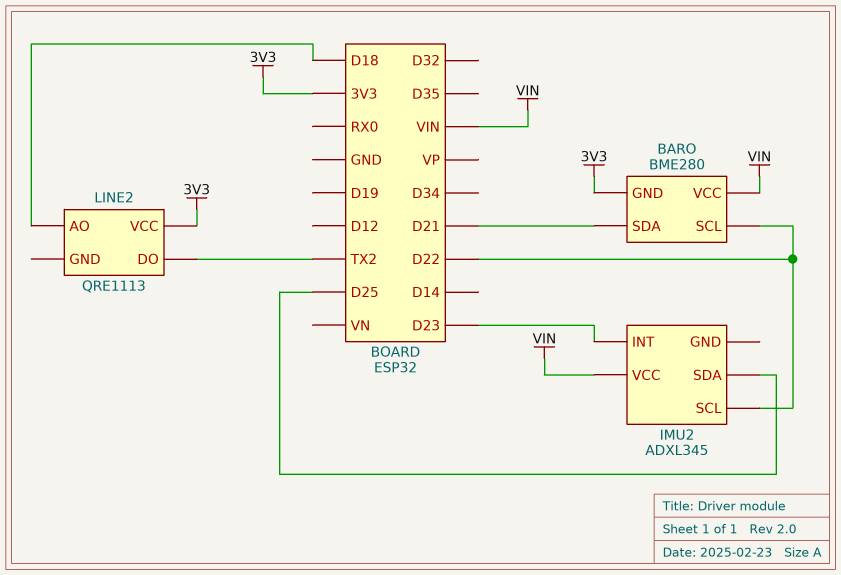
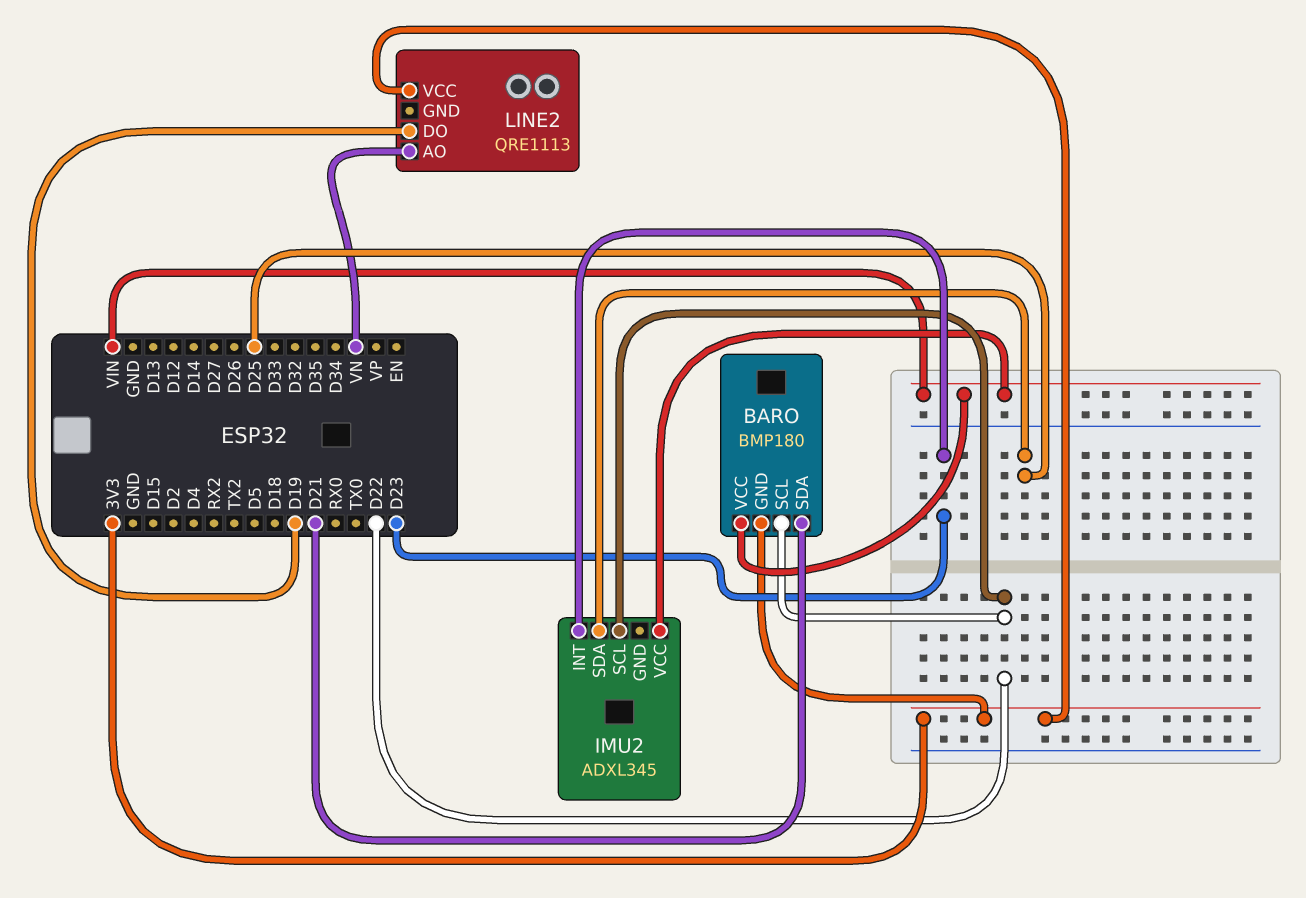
BARO: BME280 -> BMP180
LINE2 pin AO: D18 -> VN
LINE2 pin DO: TX2 -> D19

